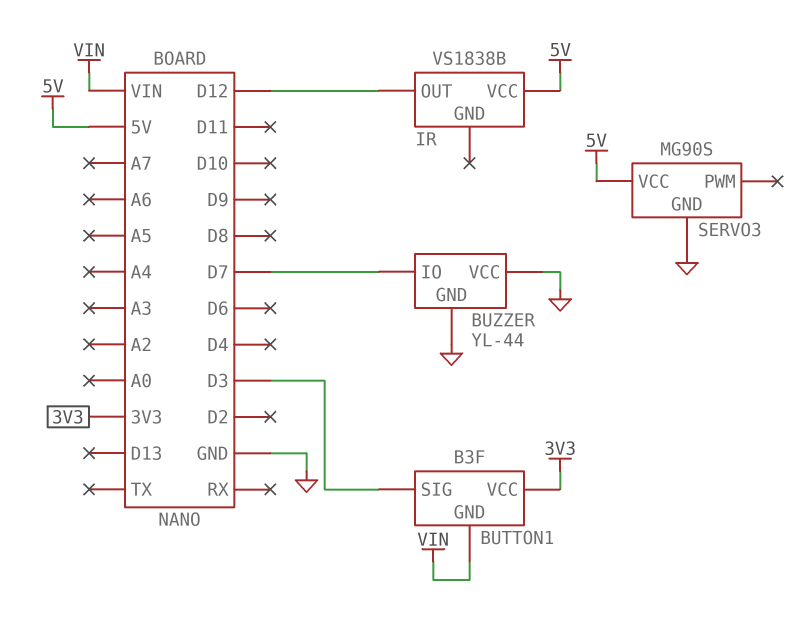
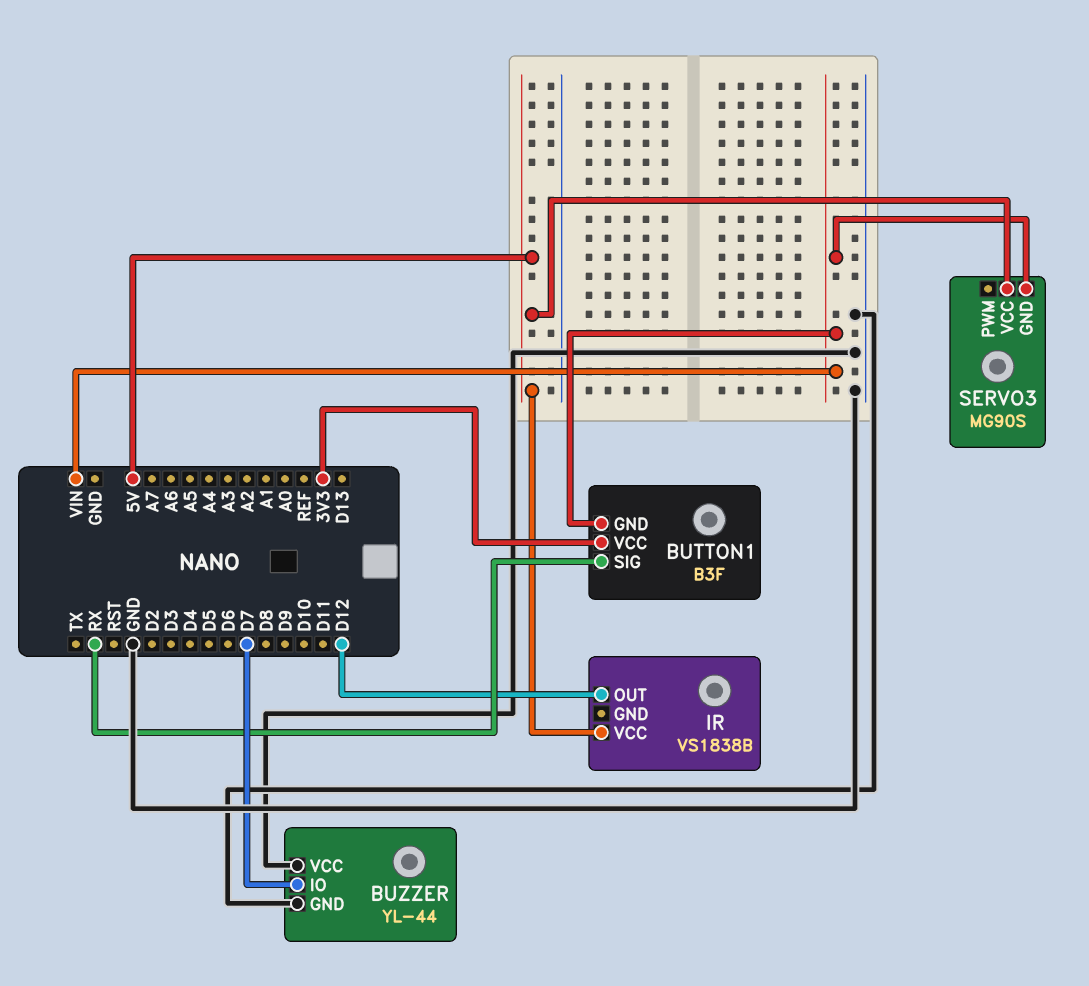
BUTTON1 pin SIG: D3 -> RX
SERVO3 pin GND: GND -> VIN

